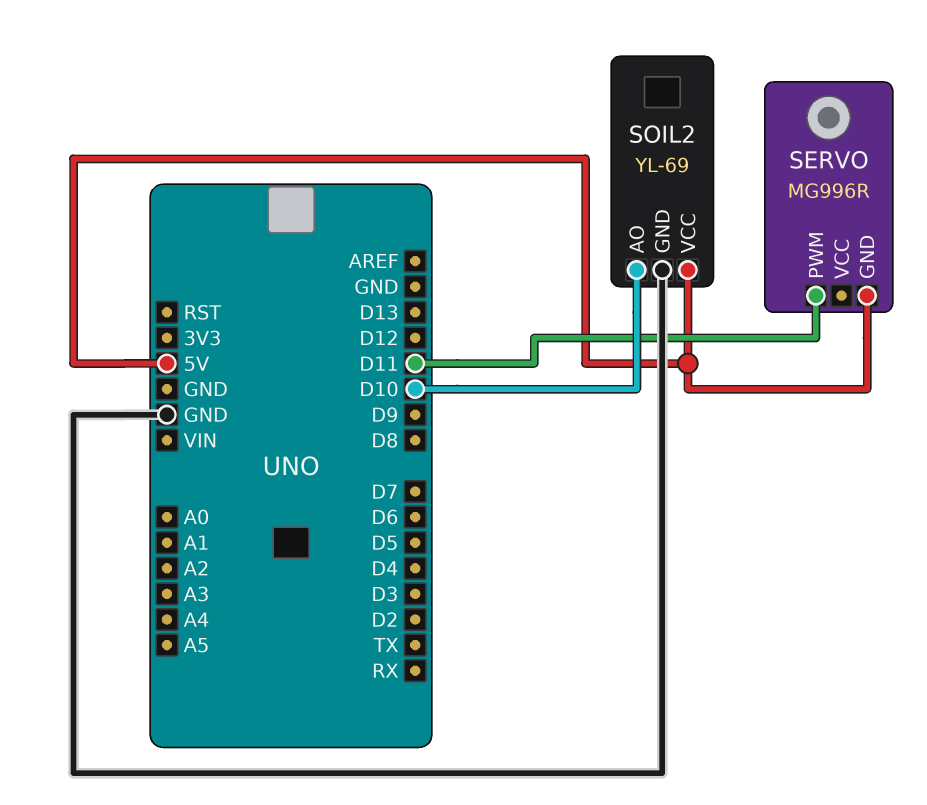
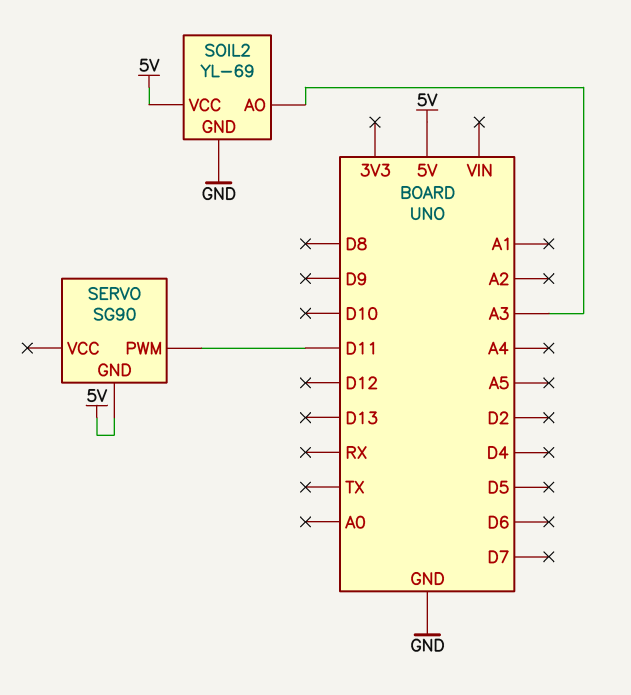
SERVO: MG996R -> SG90
SOIL2 pin AO: D10 -> A3

